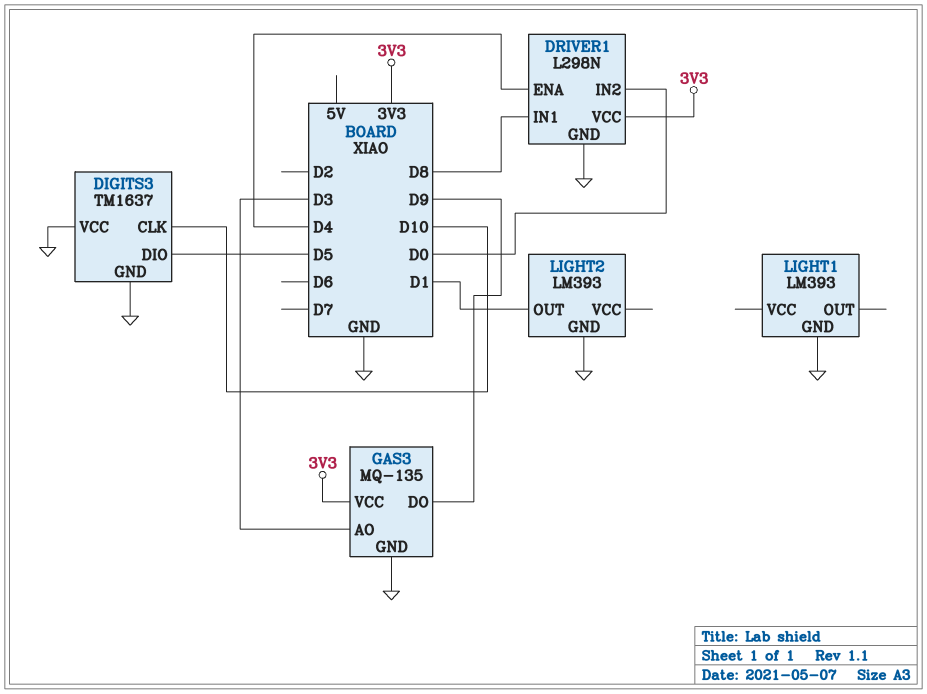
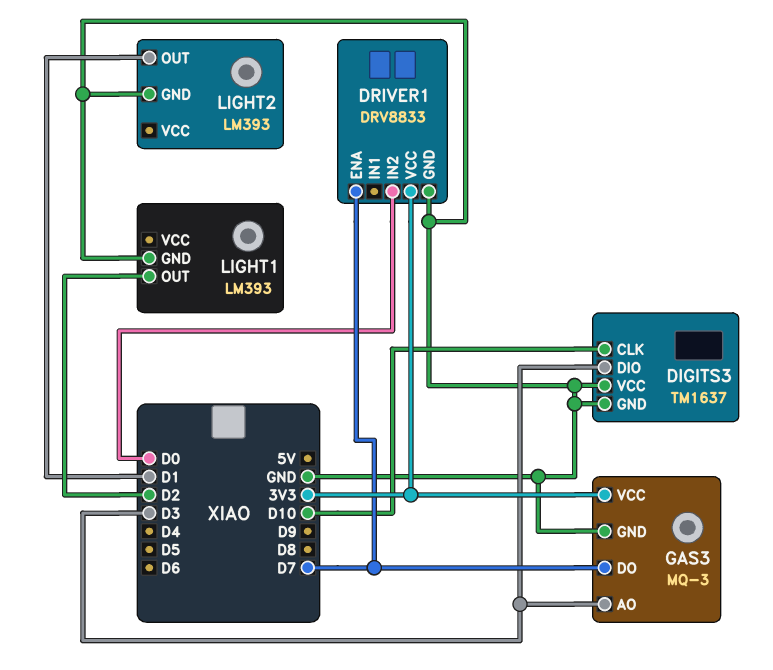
DIGITS3 pin DIO: D5 -> D3
DRIVER1: L298N -> DRV8833
DRIVER1 pin ENA: D4 -> D7
DRIVER1 pin IN1: D8 -> none
GAS3: MQ-135 -> MQ-3
GAS3 pin DO: D9 -> D7
LIGHT1 pin OUT: none -> D2

